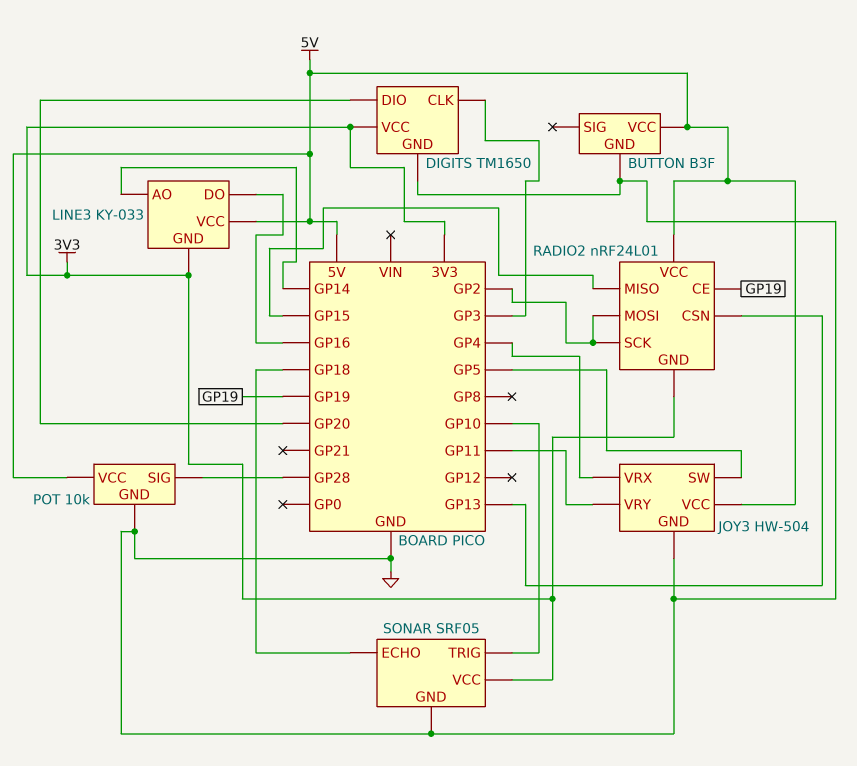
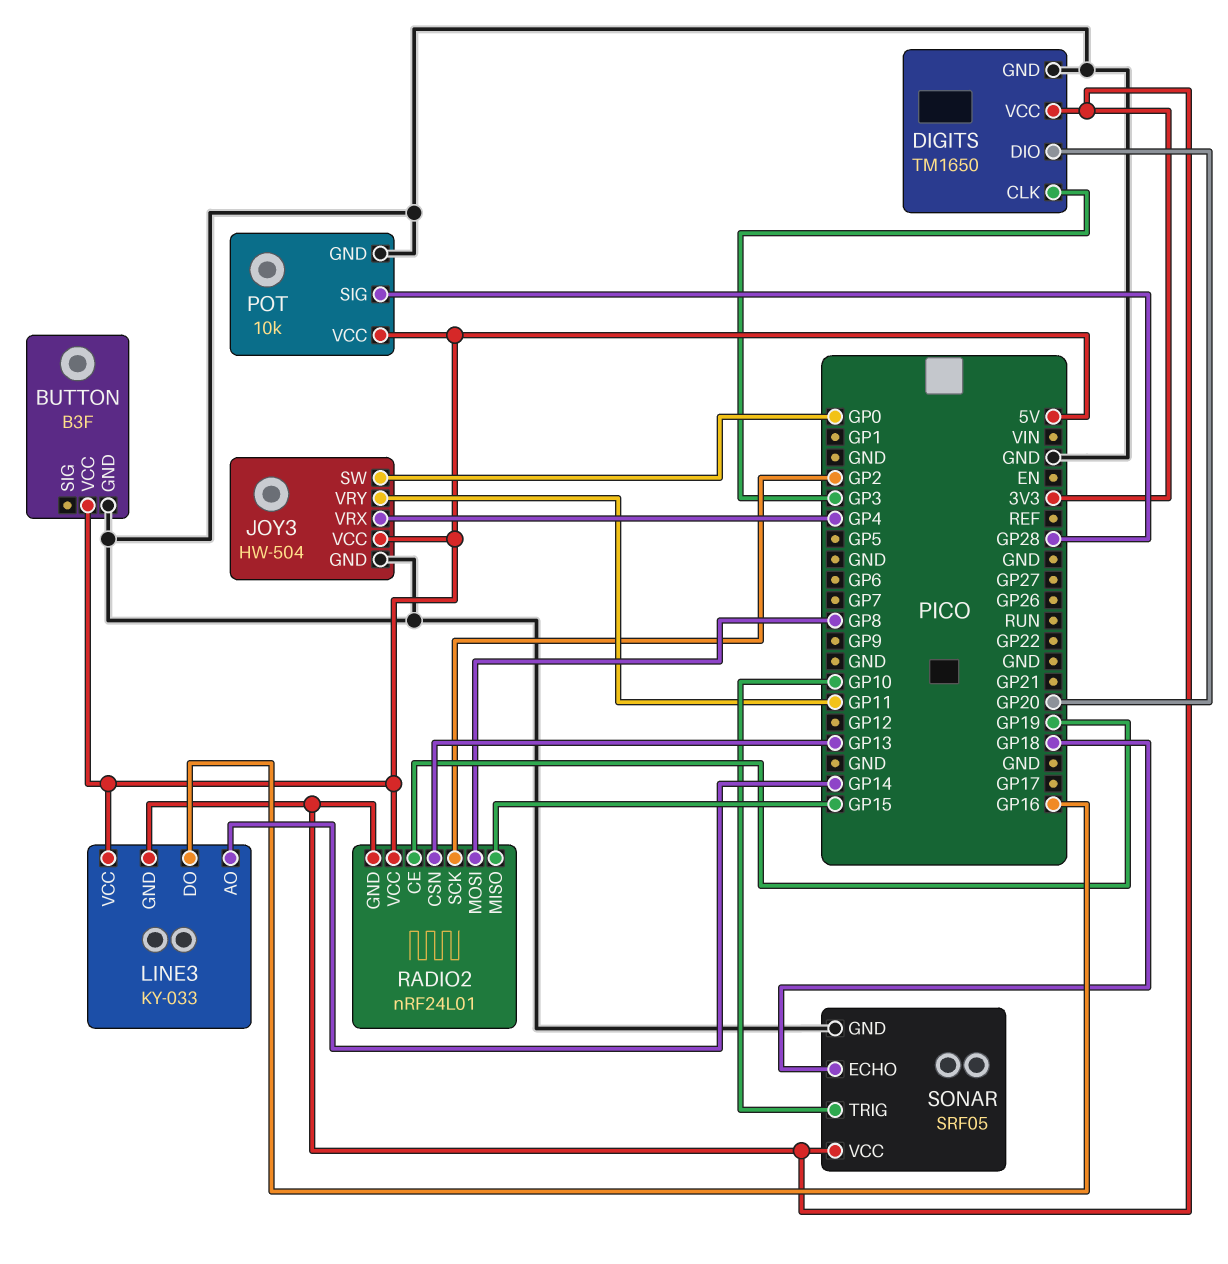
JOY3 pin SW: GP5 -> GP0
RADIO2 pin MOSI: GP2 -> GP8

